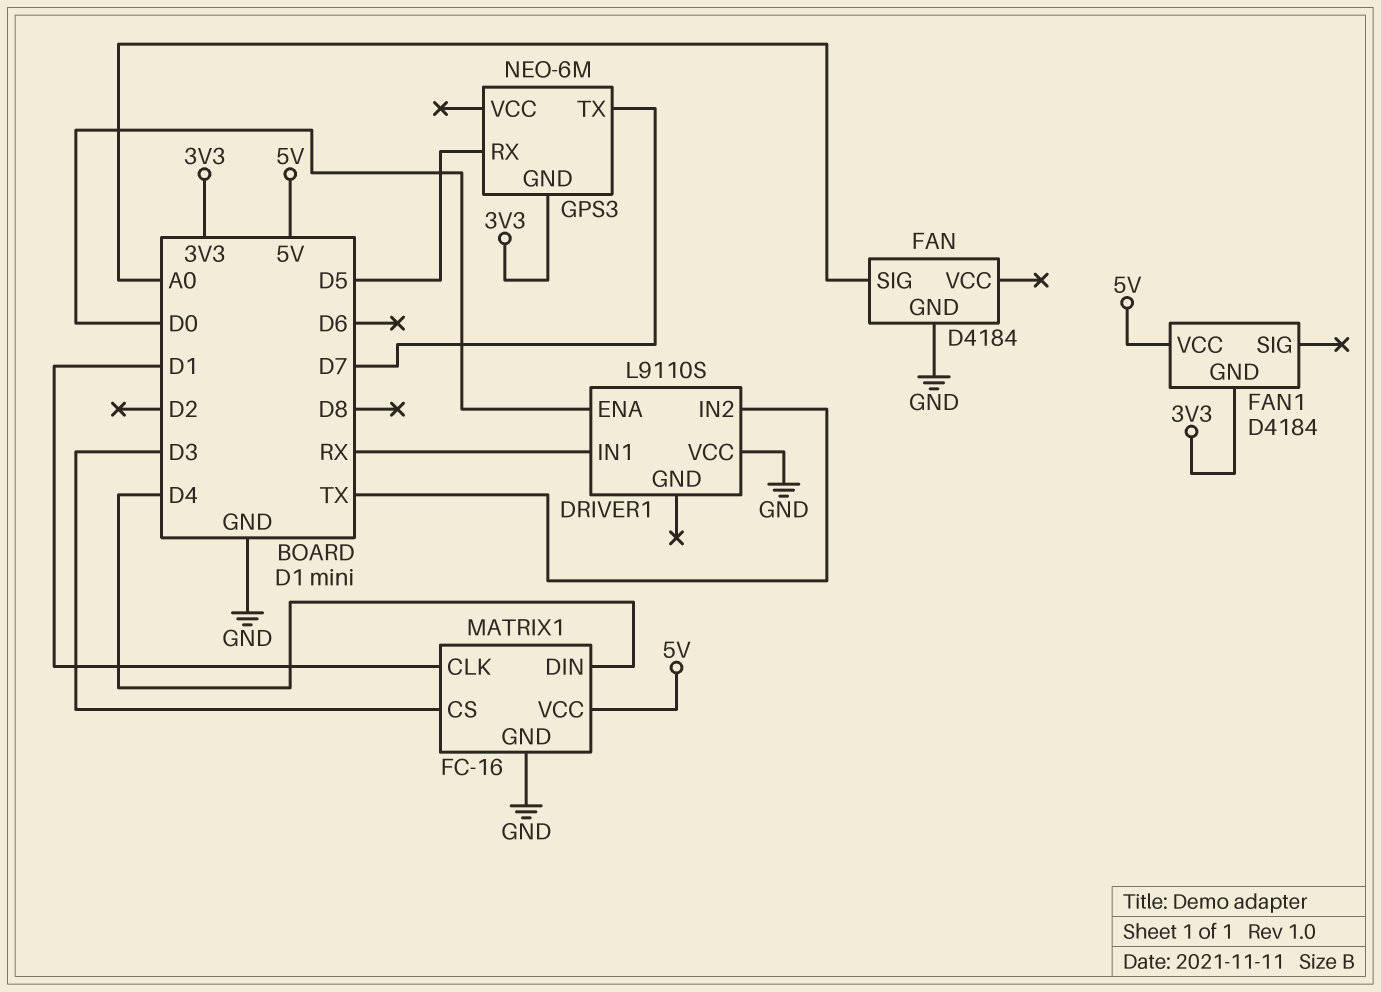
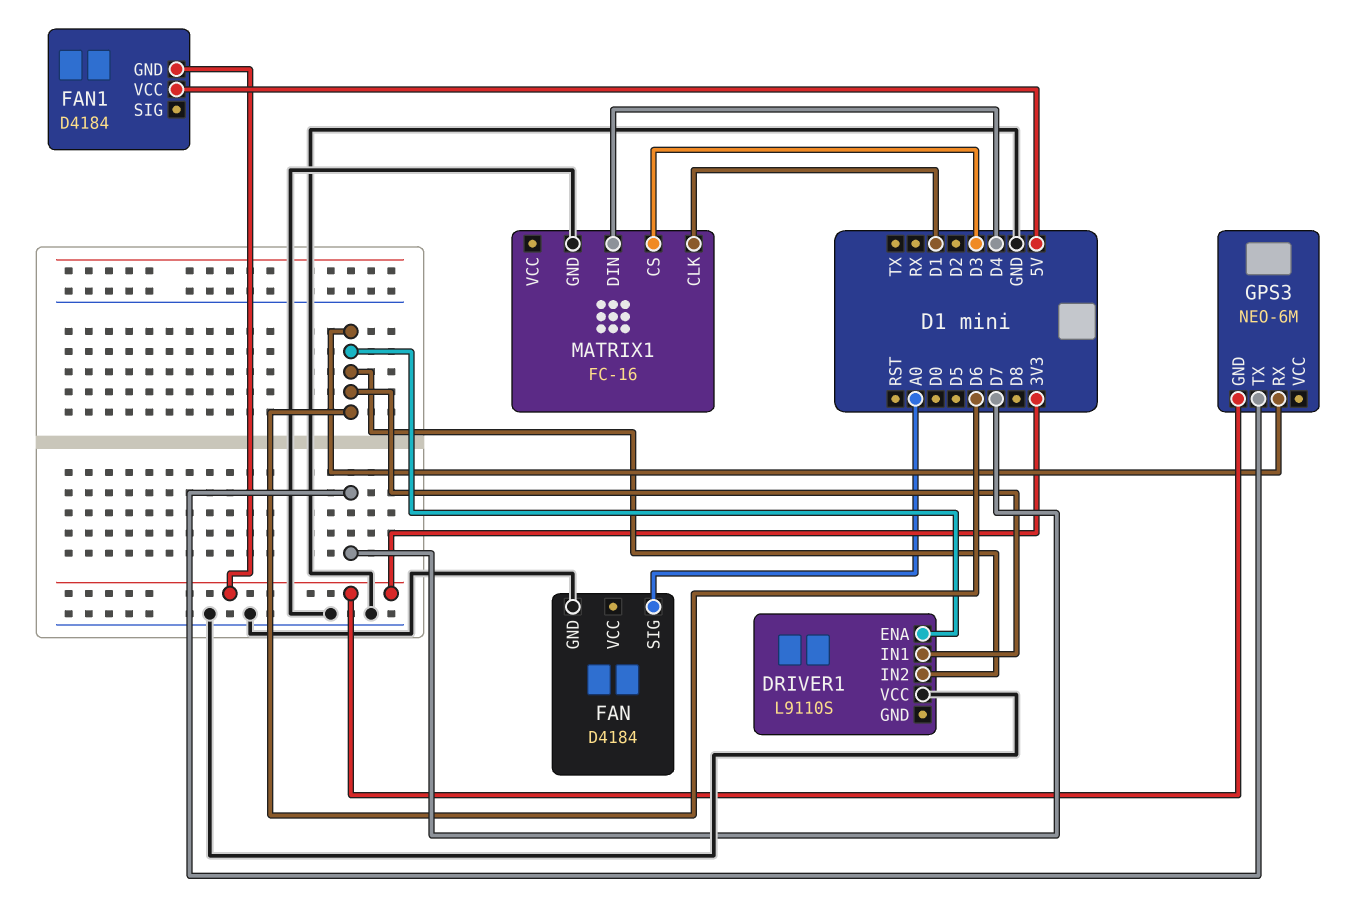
DRIVER1 pin ENA: D0 -> D6
DRIVER1 pin IN1: RX -> D6
DRIVER1 pin IN2: TX -> D6
GPS3 pin RX: D5 -> D6
MATRIX1 pin VCC: 5V -> none

